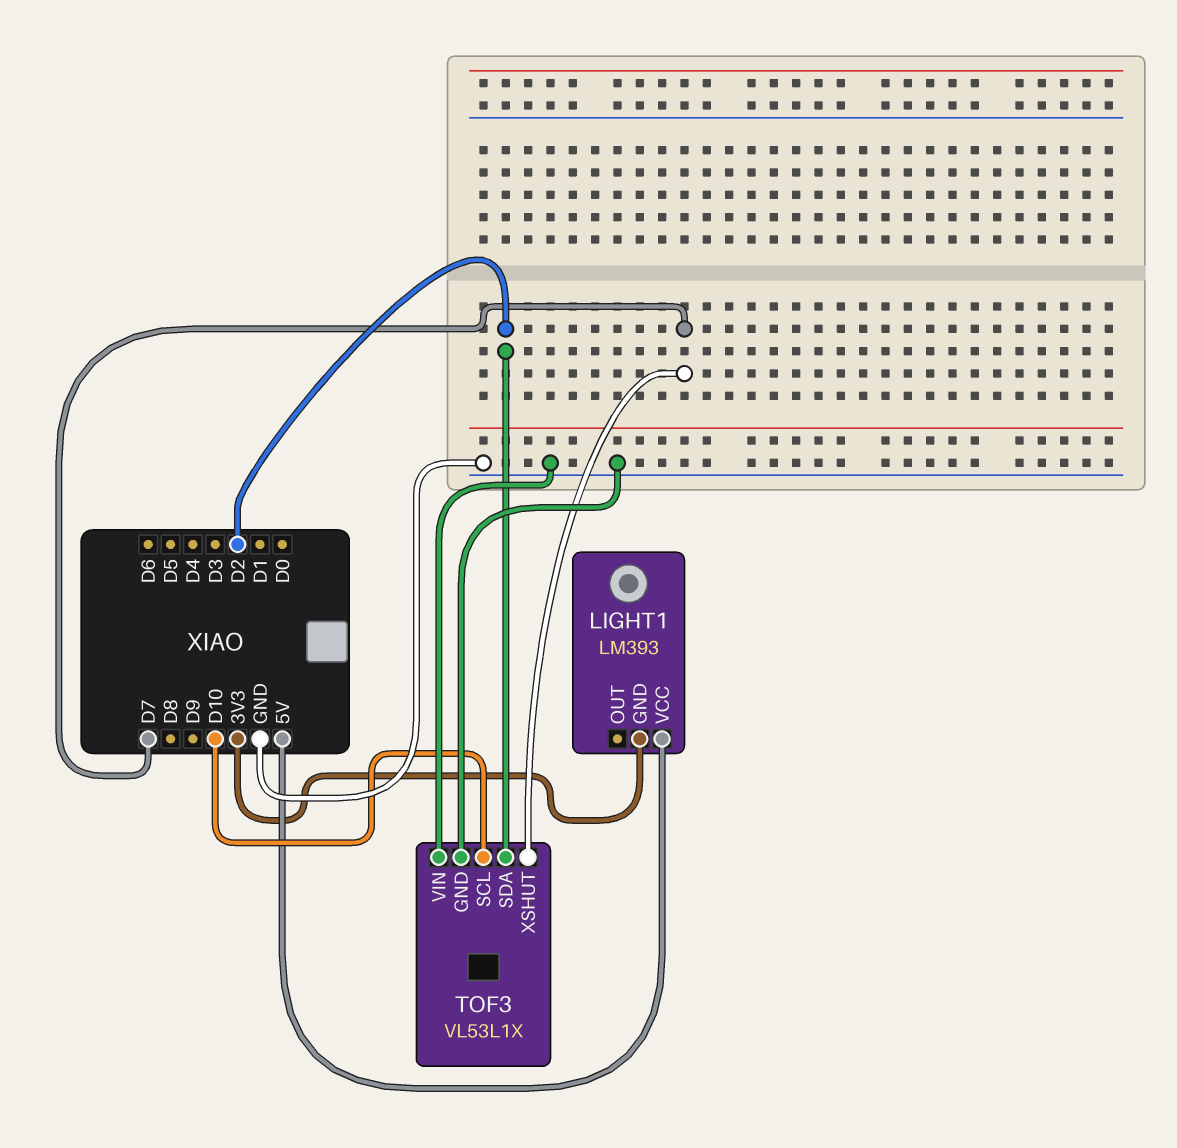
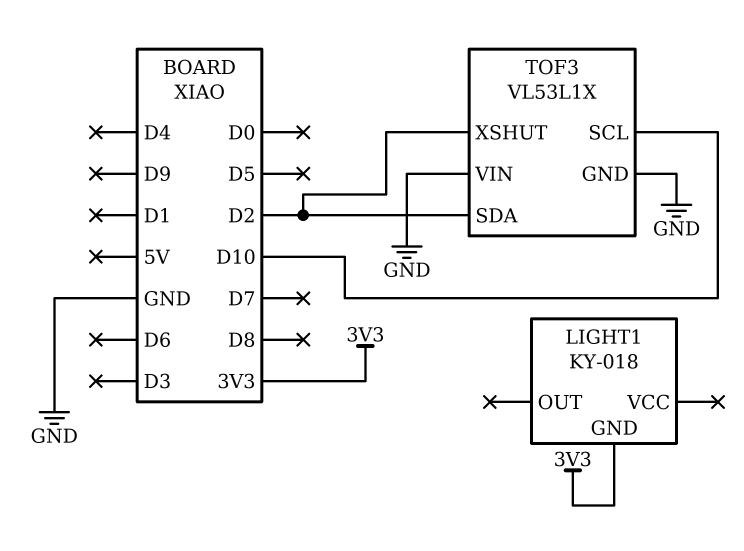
LIGHT1: LM393 -> KY-018
LIGHT1 pin VCC: 5V -> none
TOF3 pin XSHUT: D7 -> D2

